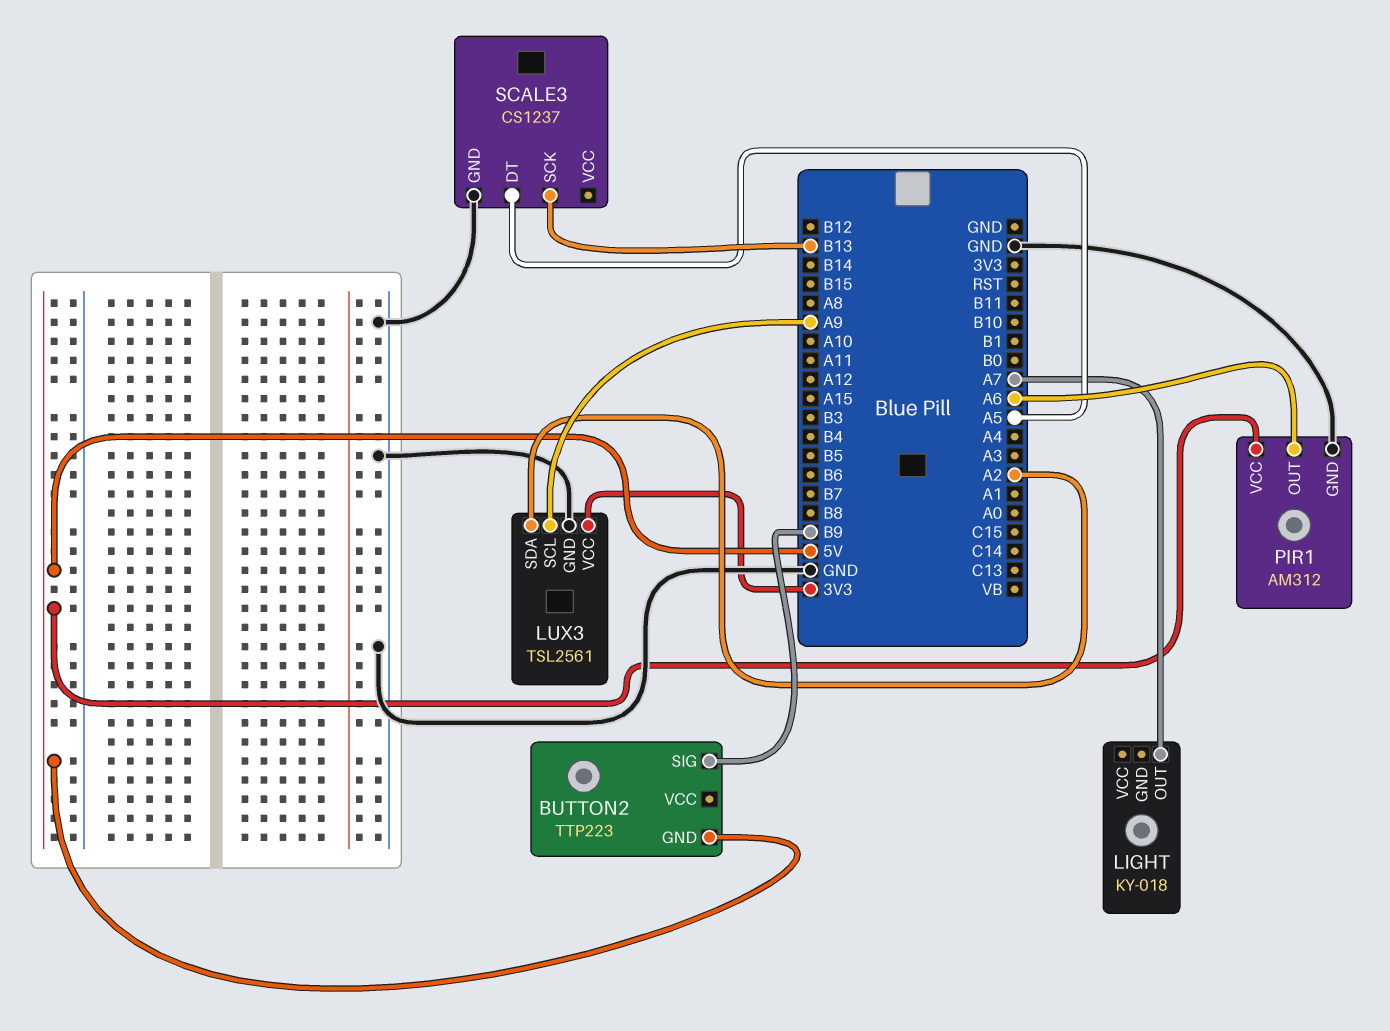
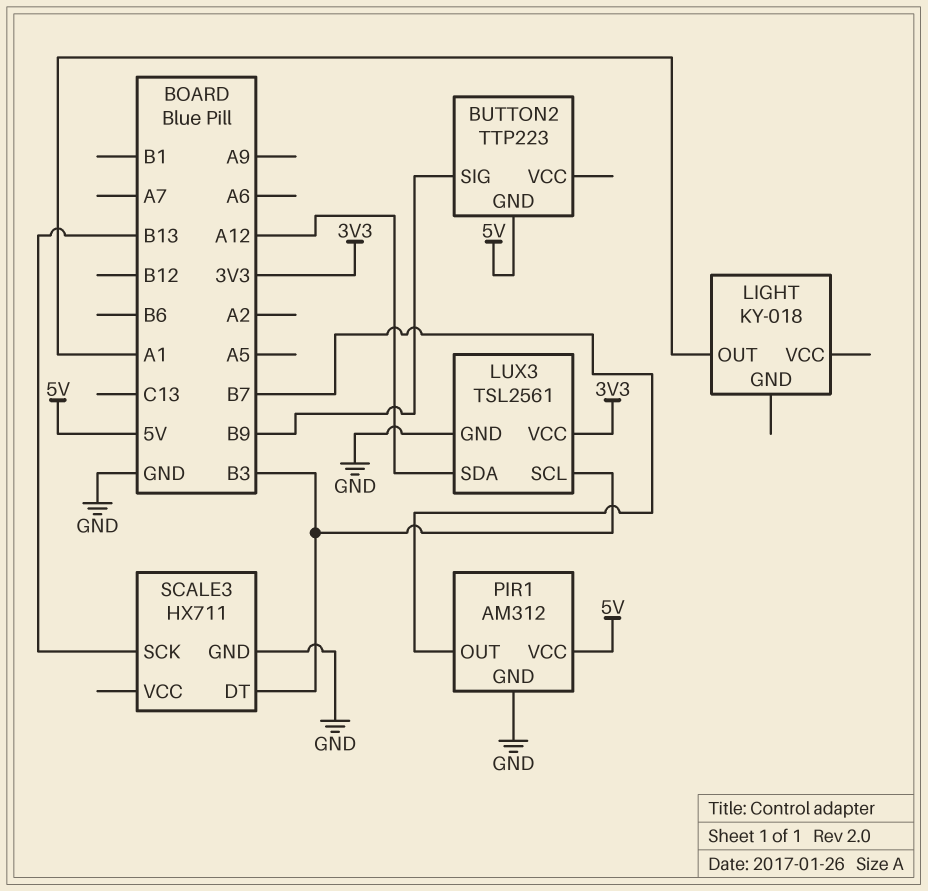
LIGHT pin OUT: A7 -> A1
LUX3 pin SCL: A9 -> B3
LUX3 pin SDA: A2 -> A12
PIR1 pin OUT: A6 -> B7
SCALE3: CS1237 -> HX711
SCALE3 pin DT: A5 -> B3

